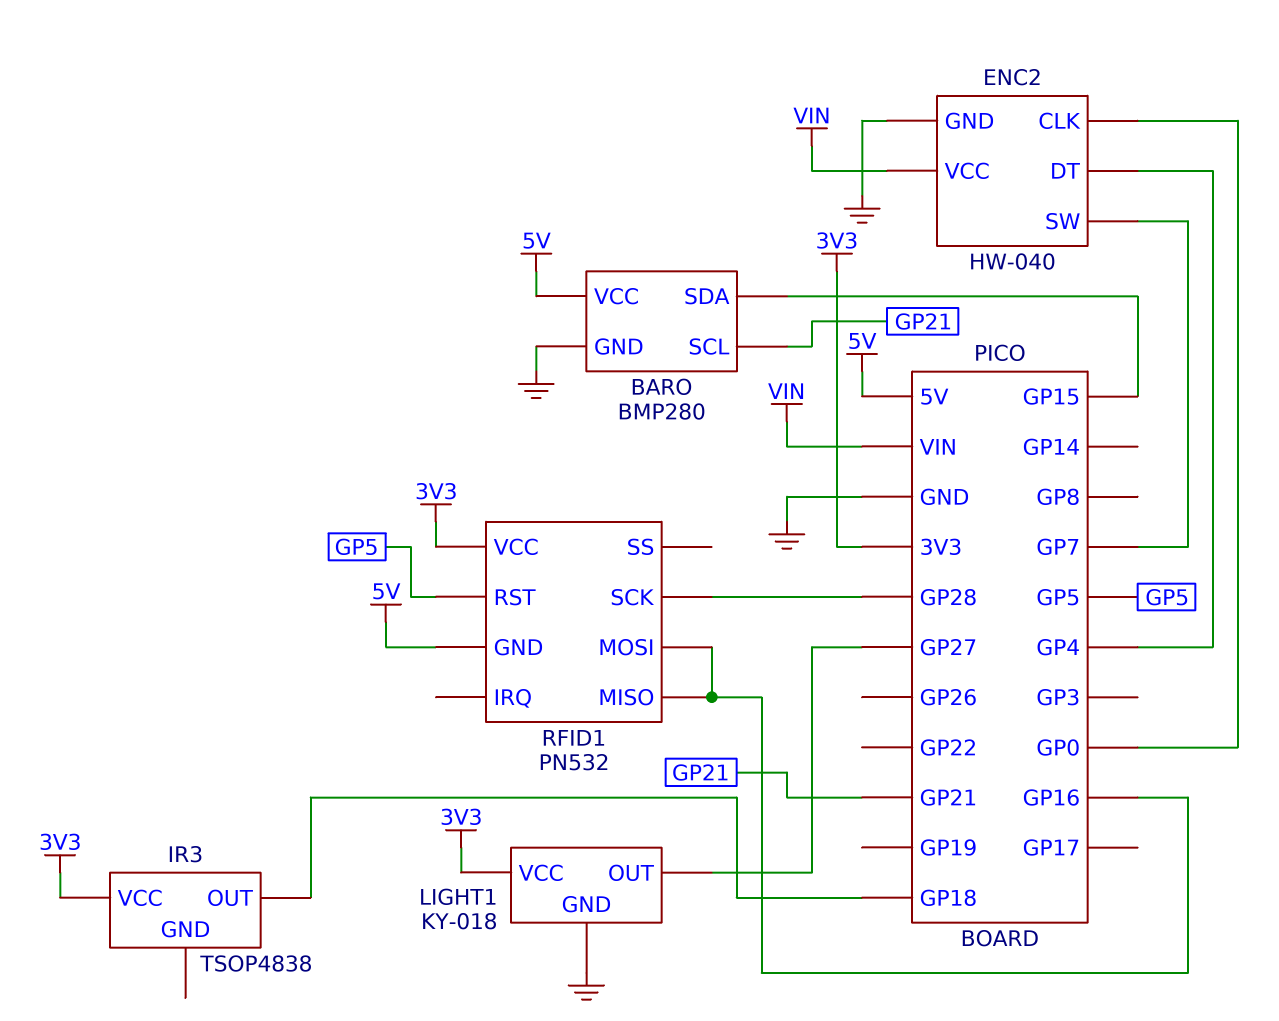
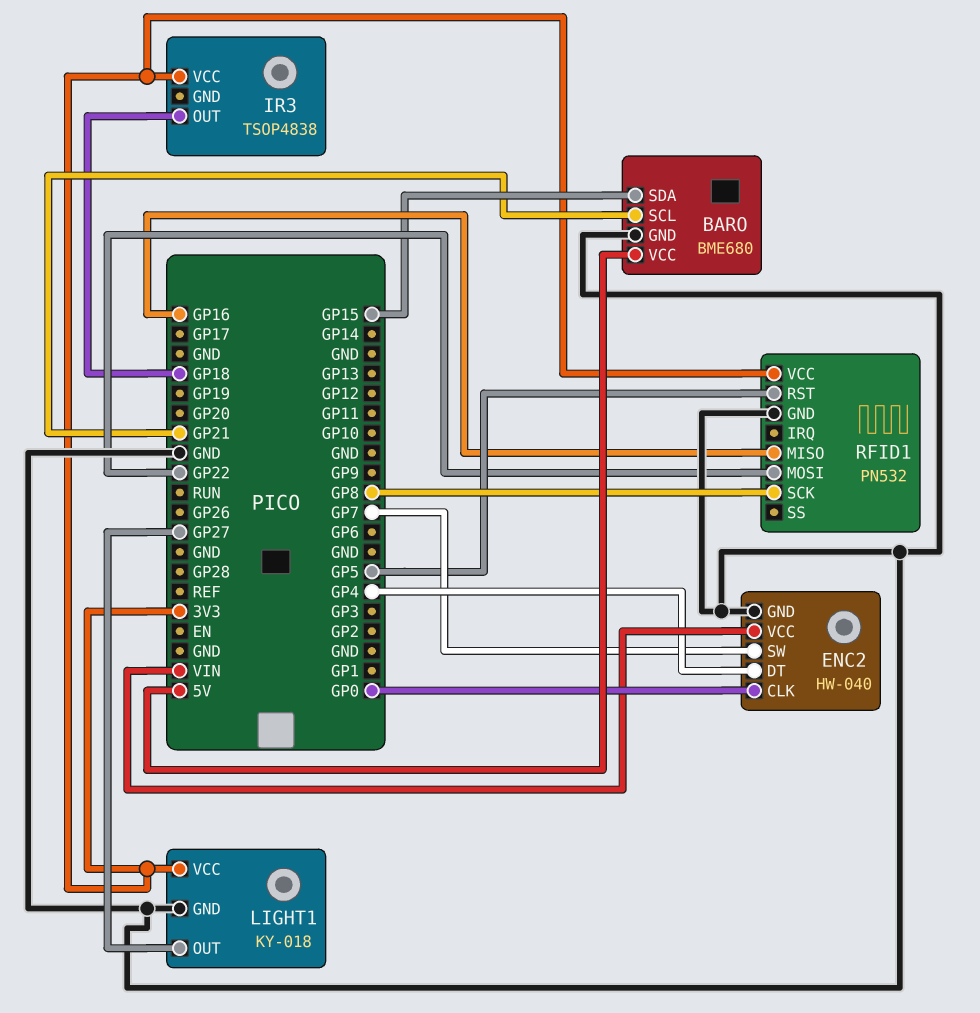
BARO: BMP280 -> BME680
RFID1 pin GND: 5V -> GND
RFID1 pin MOSI: GP16 -> GP22
RFID1 pin SCK: GP28 -> GP8

